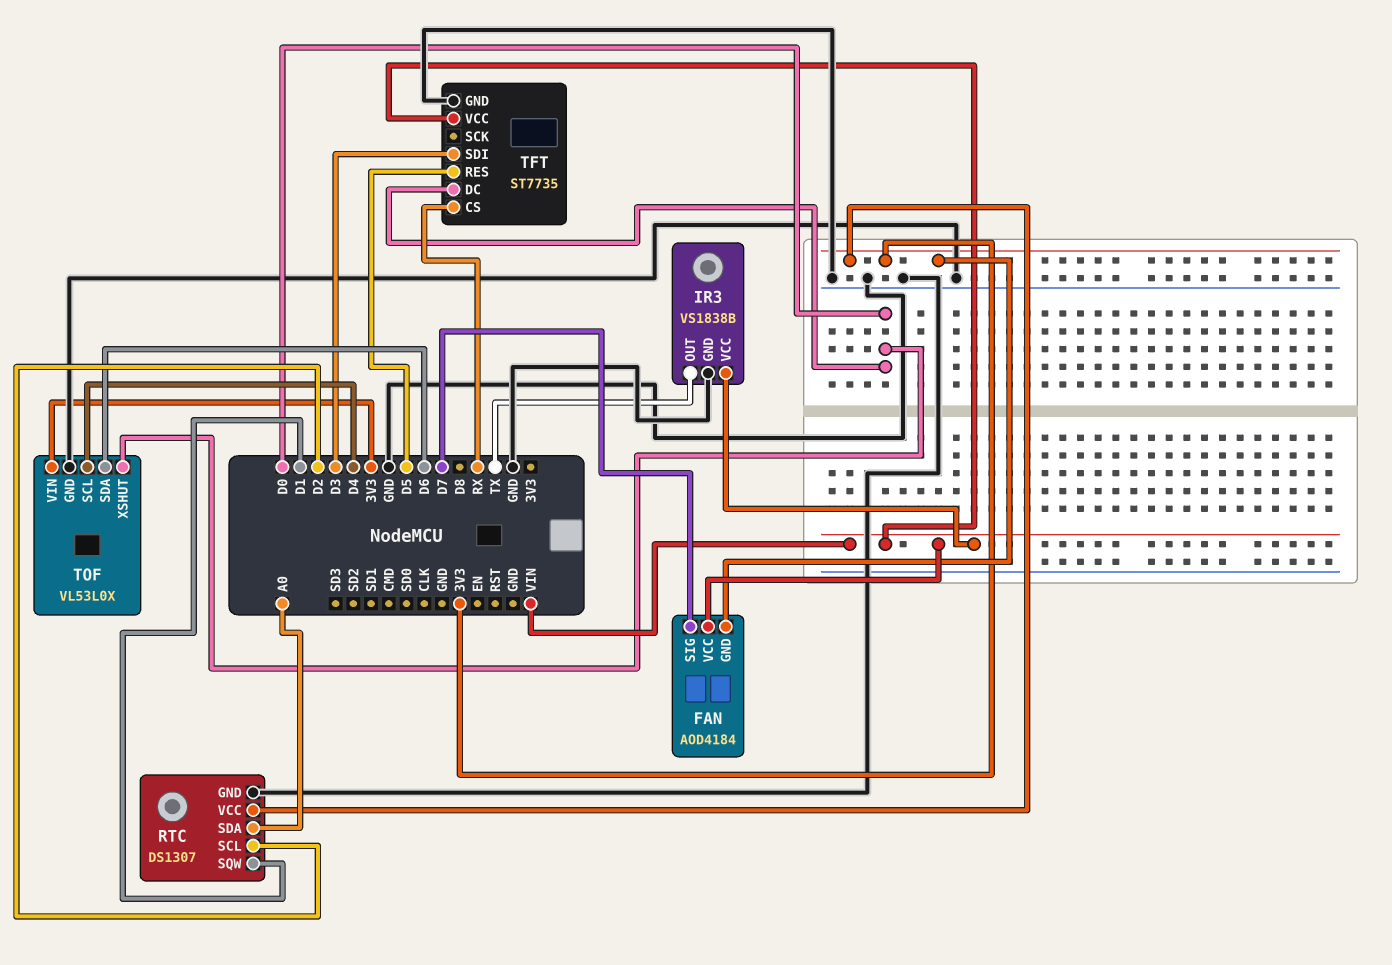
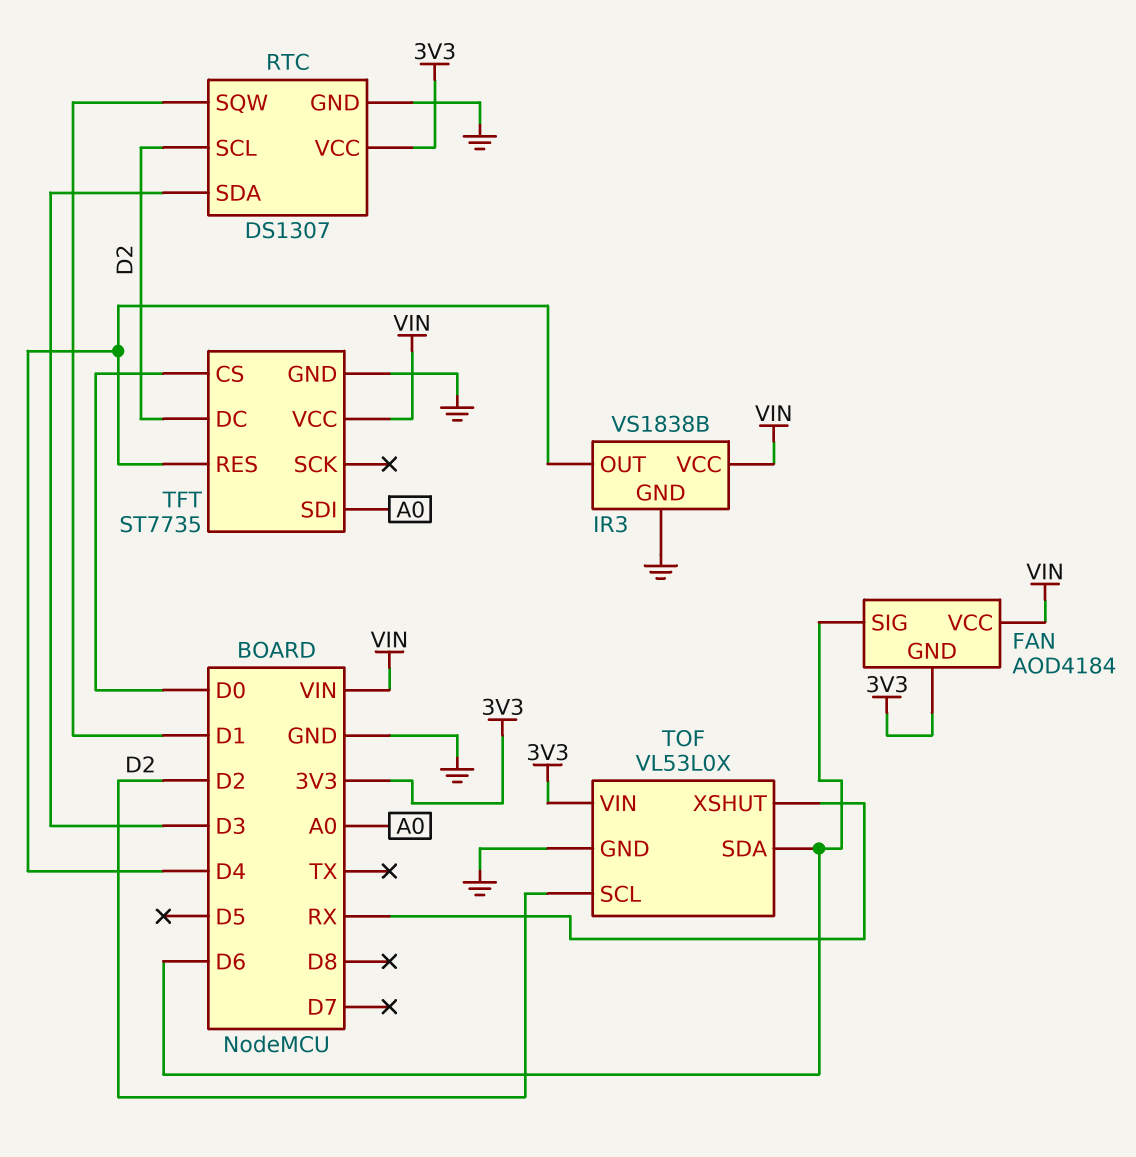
FAN pin SIG: D7 -> D6
IR3 pin OUT: TX -> D4
RTC pin SDA: A0 -> D3
TFT pin CS: RX -> D0
TFT pin DC: D0 -> D2
TFT pin RES: D5 -> D4
TFT pin SDI: D3 -> A0
TOF pin SCL: D4 -> D2
TOF pin XSHUT: D0 -> RX

